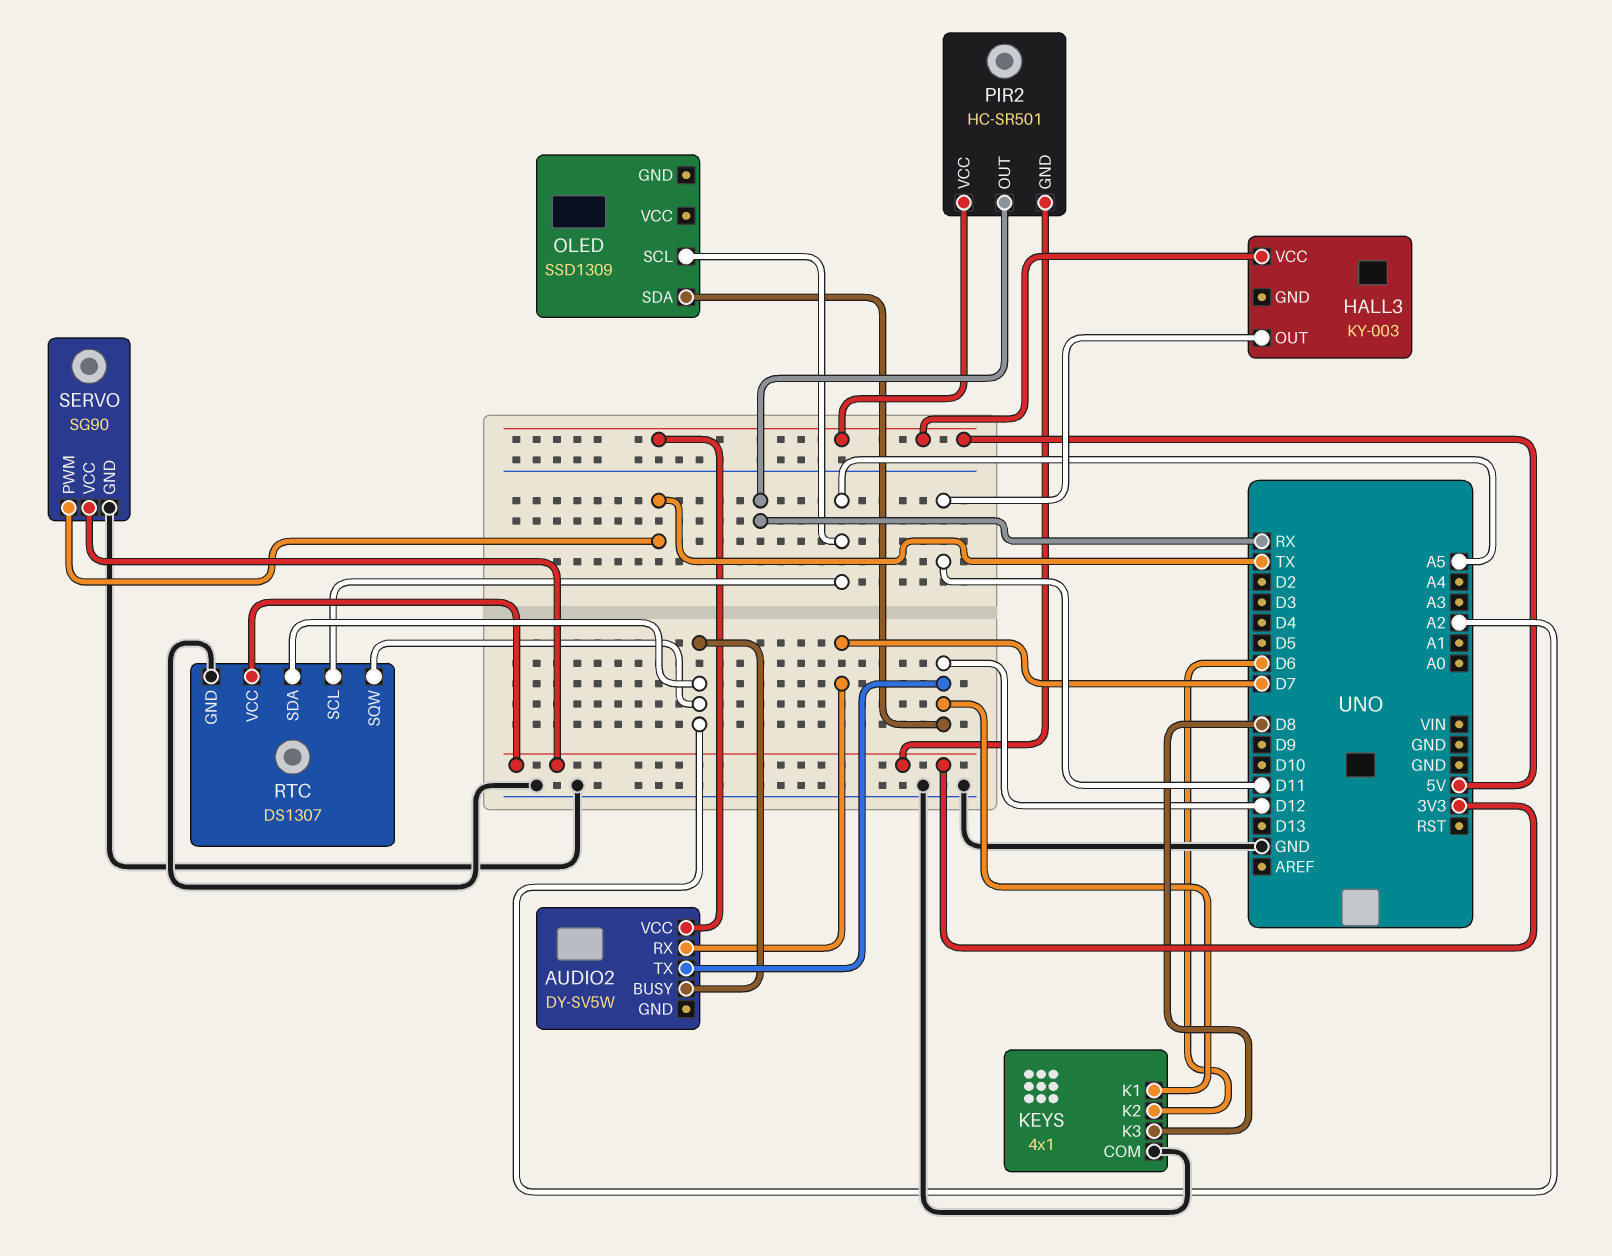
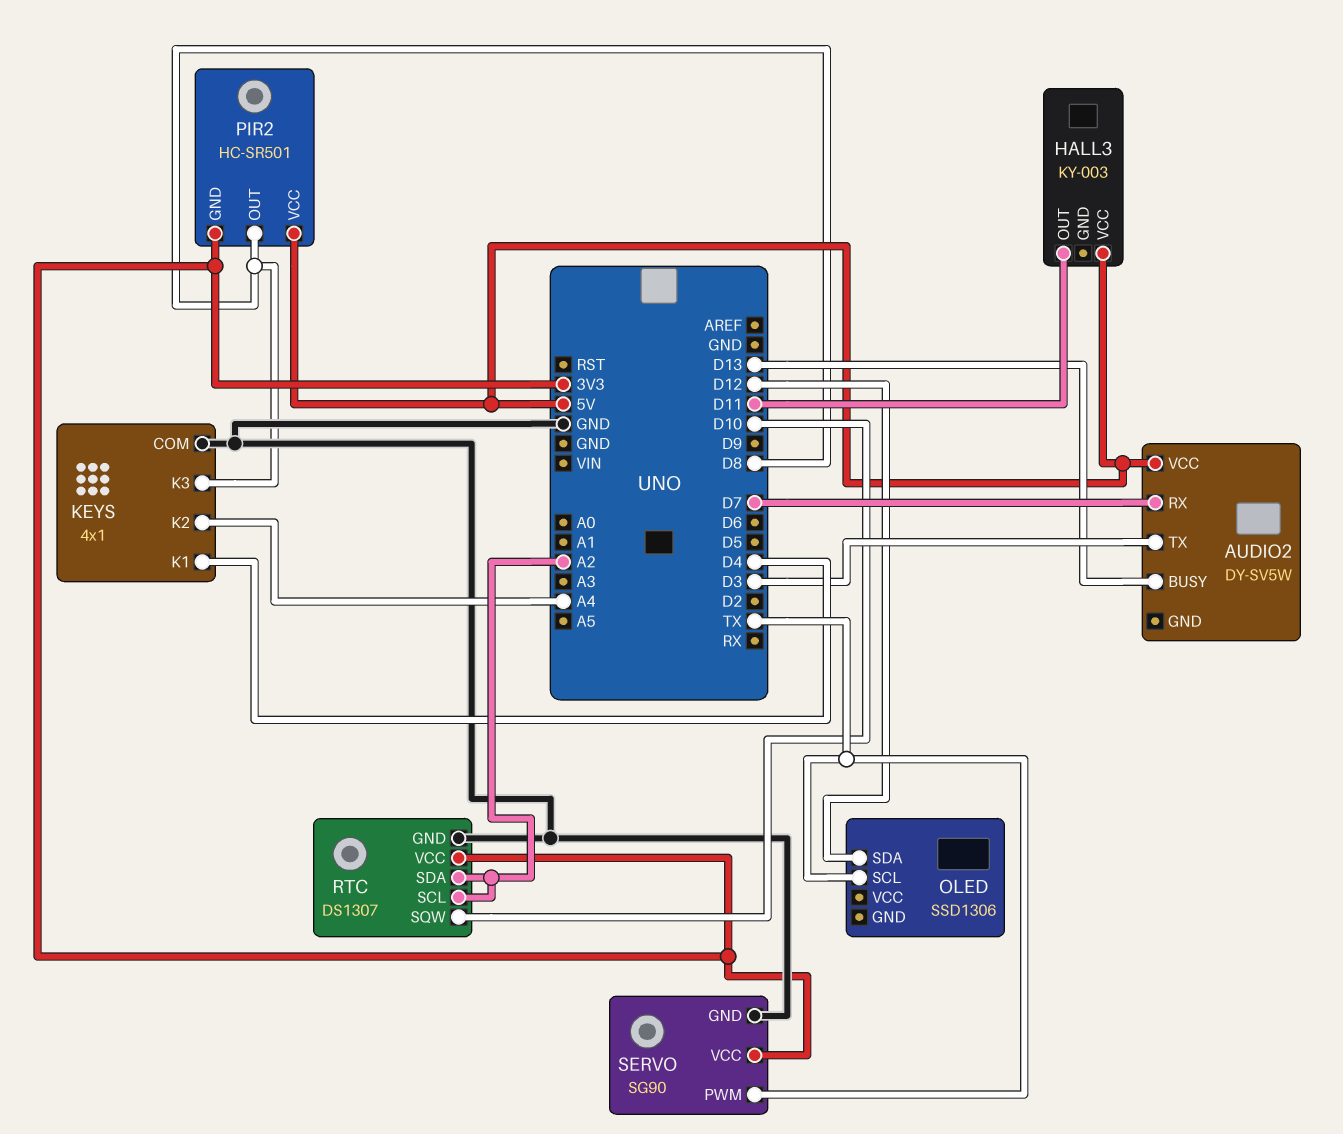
AUDIO2 pin BUSY: A2 -> D13
AUDIO2 pin TX: D12 -> D3
KEYS pin K1: D12 -> D4
KEYS pin K2: D6 -> A4
OLED: SSD1309 -> SSD1306
OLED pin SCL: A5 -> TX
PIR2 pin OUT: RX -> D8
RTC pin SCL: A5 -> A2
RTC pin SQW: A2 -> D10

